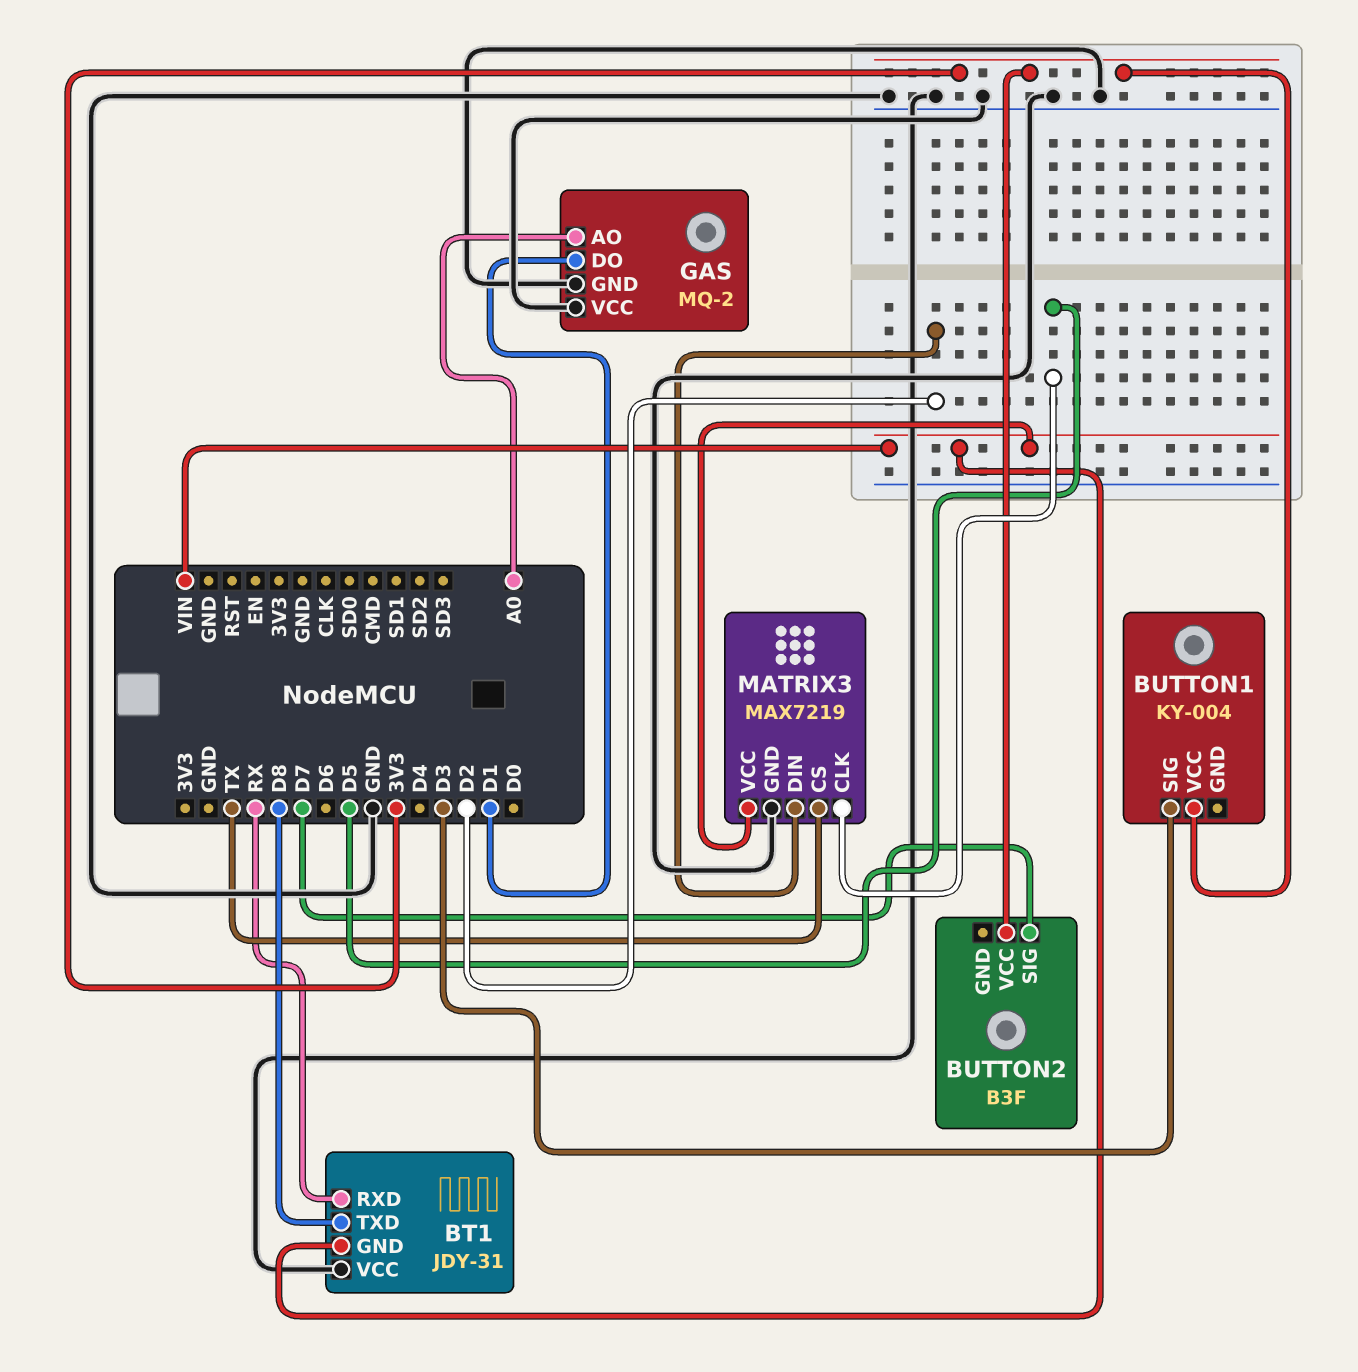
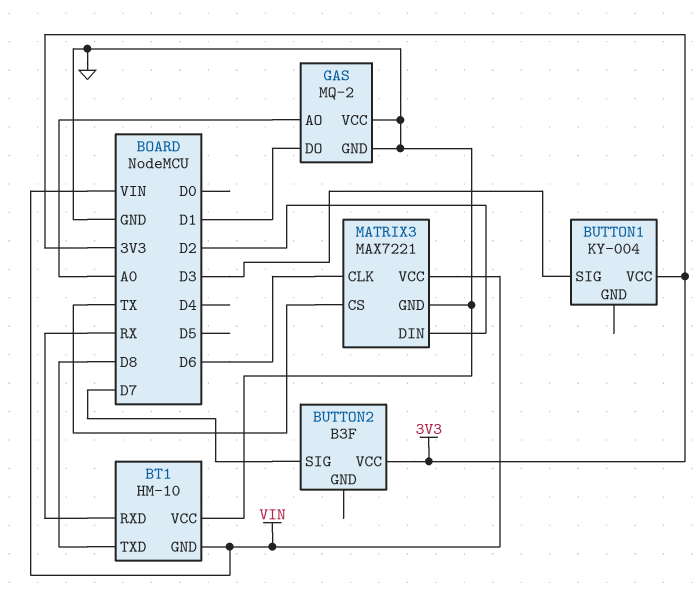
BT1: JDY-31 -> HM-10
MATRIX3: MAX7219 -> MAX7221
MATRIX3 pin CLK: D5 -> D6

